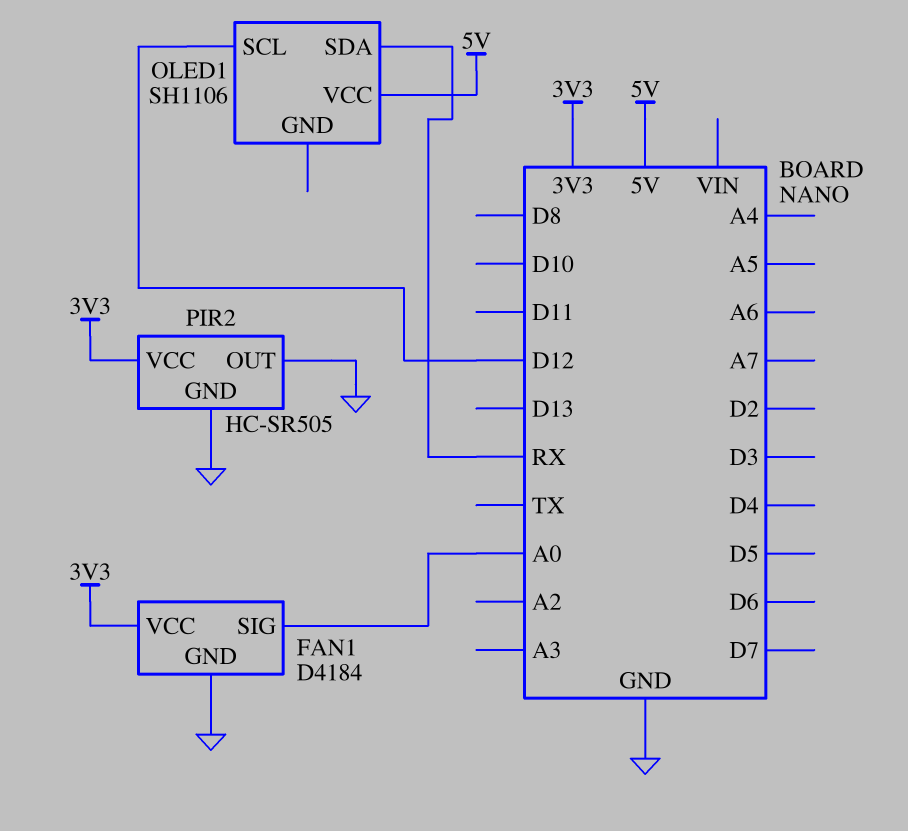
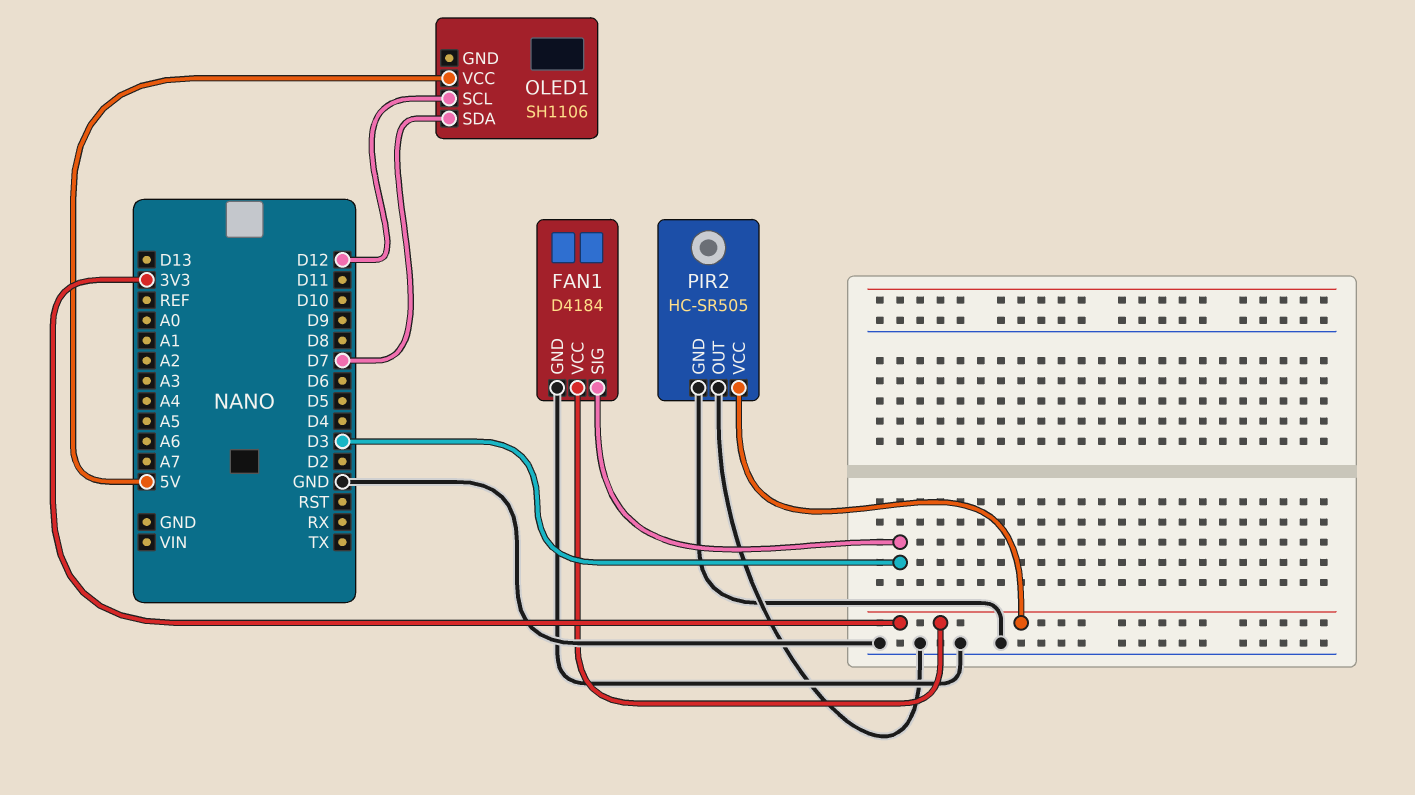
FAN1 pin SIG: A0 -> D3
OLED1 pin SDA: RX -> D7

